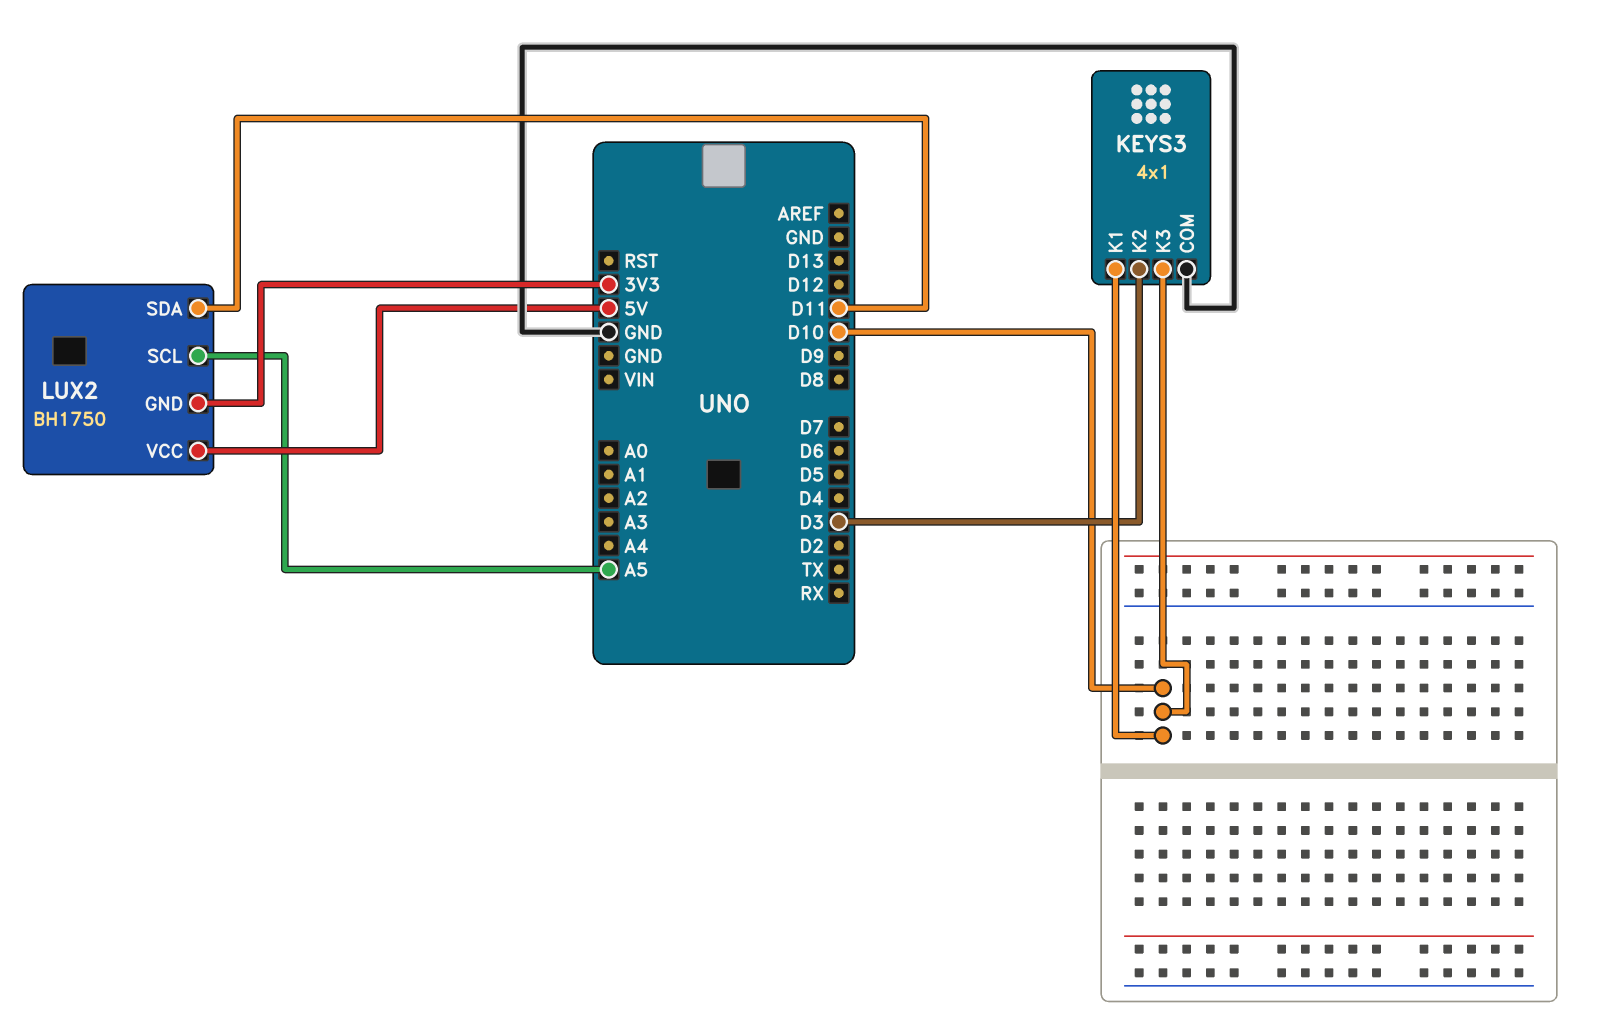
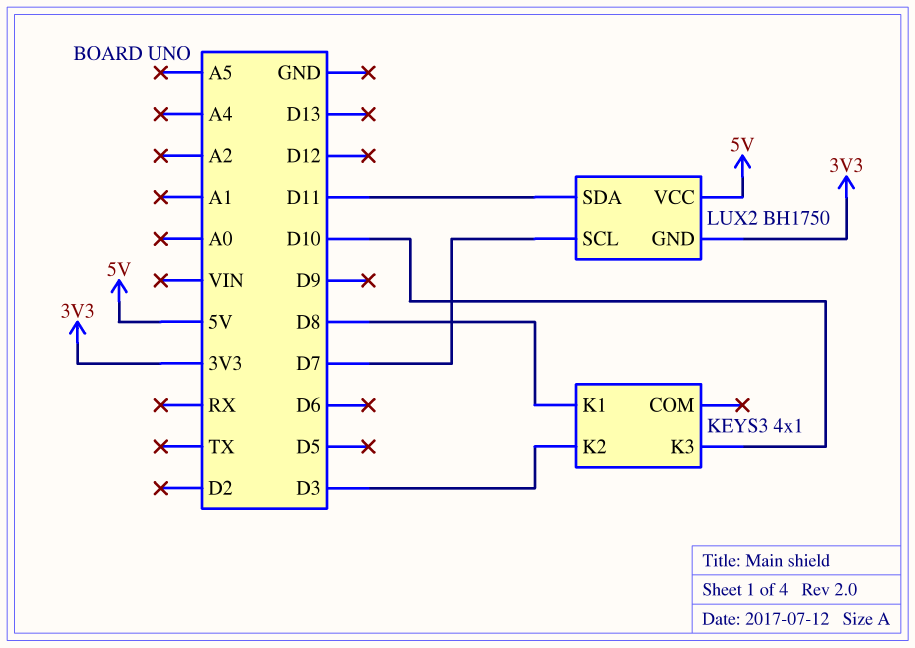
KEYS3 pin COM: GND -> none
KEYS3 pin K1: D10 -> D8
LUX2 pin SCL: A5 -> D7

